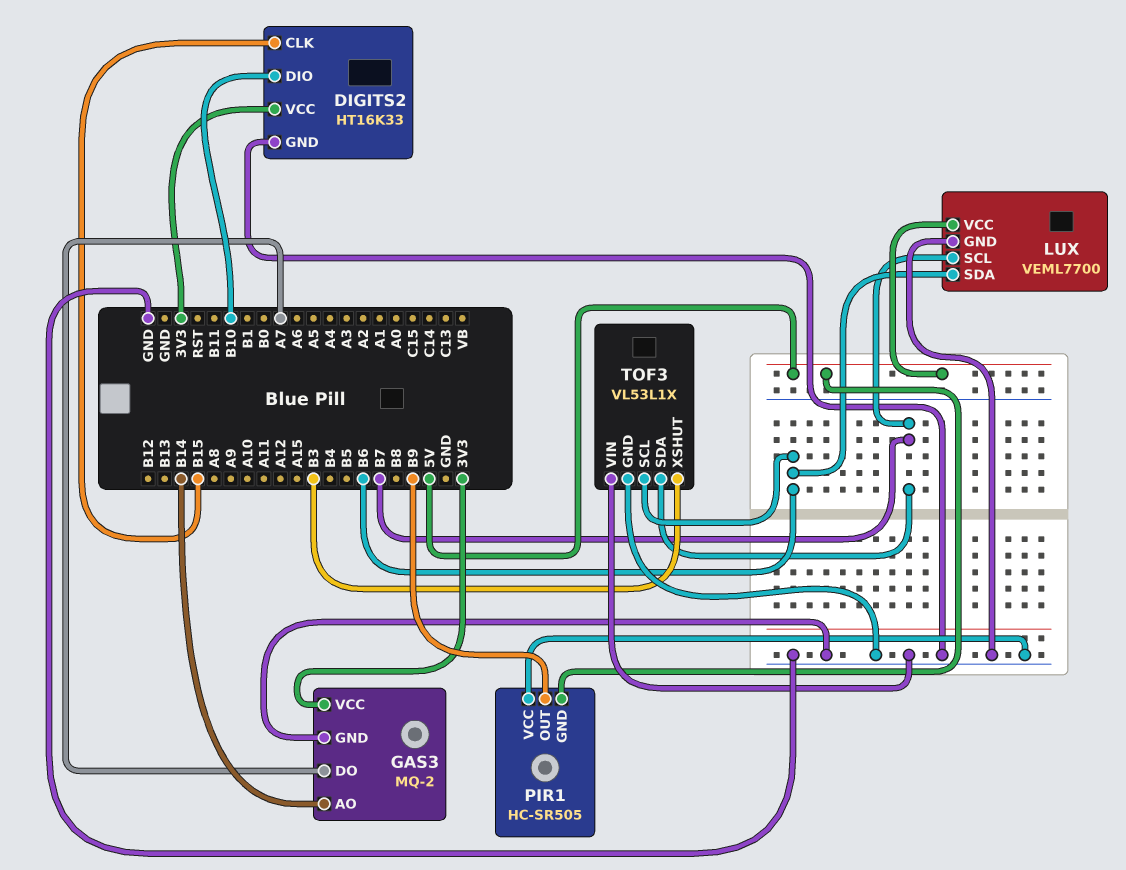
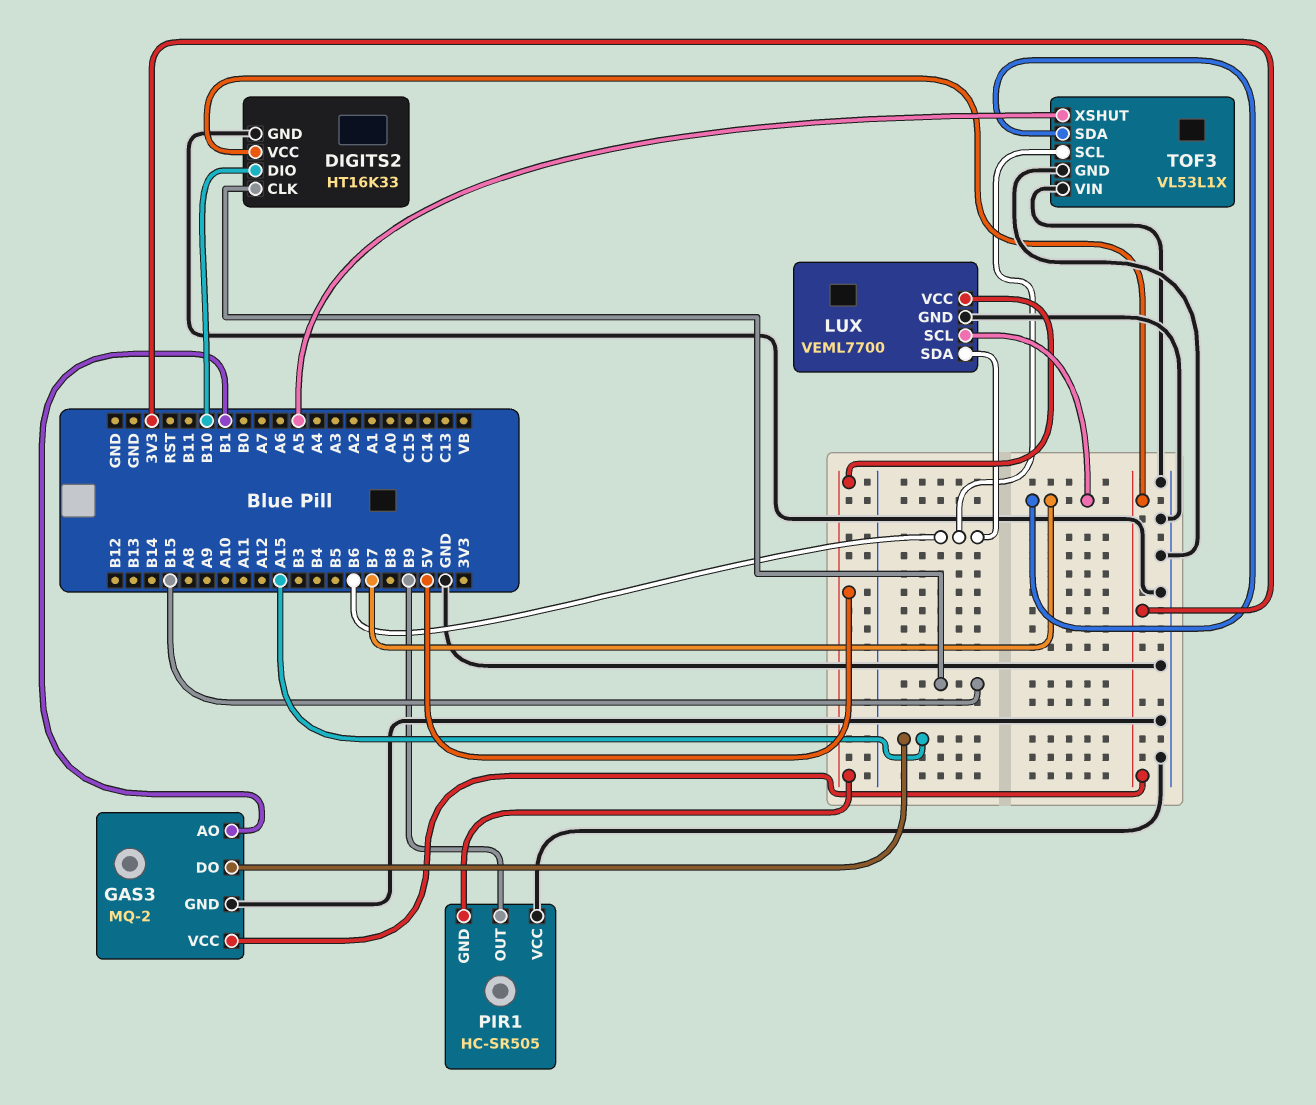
GAS3 pin AO: B14 -> B1
GAS3 pin DO: A7 -> A15
TOF3 pin XSHUT: B3 -> A5

